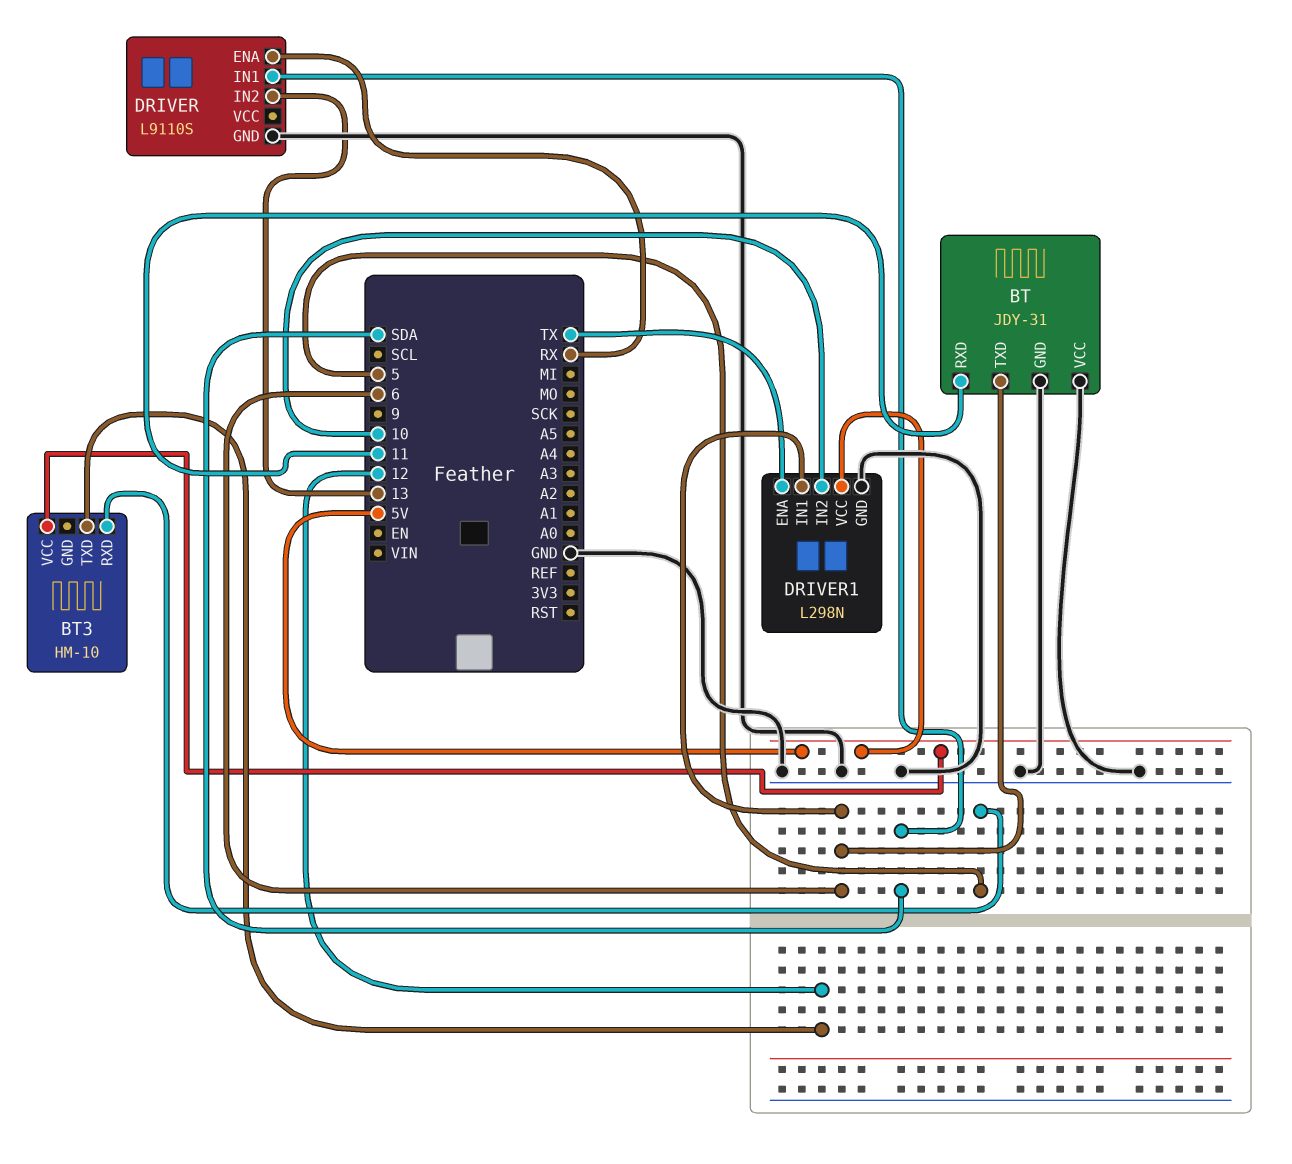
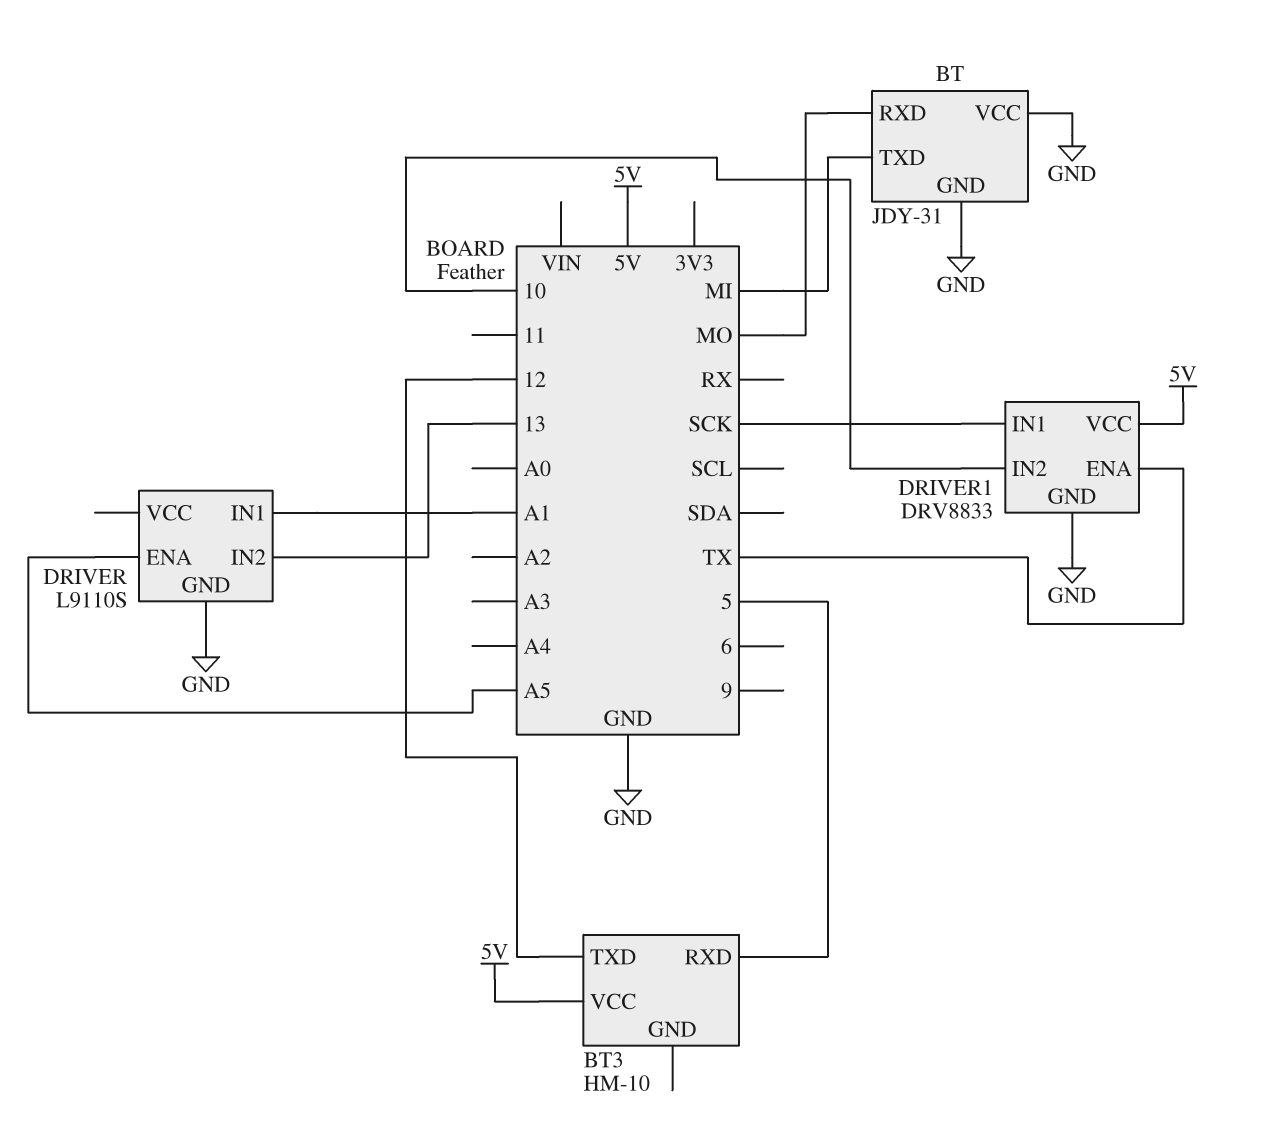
BT pin RXD: 11 -> MO
BT pin TXD: 6 -> MI
DRIVER pin ENA: RX -> A5
DRIVER pin IN1: SDA -> A1
DRIVER1: L298N -> DRV8833
DRIVER1 pin IN1: 6 -> SCK

